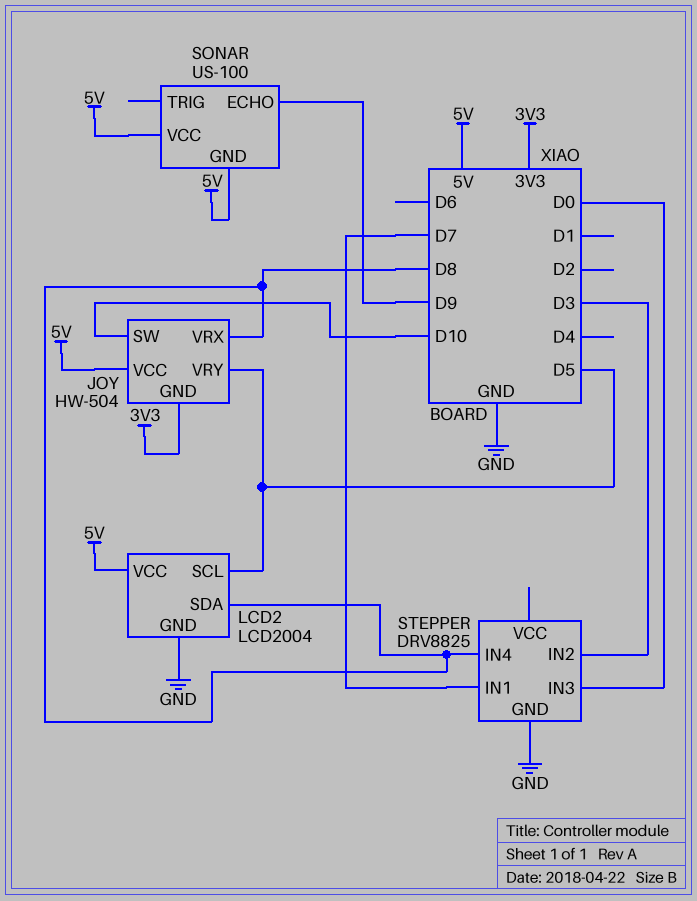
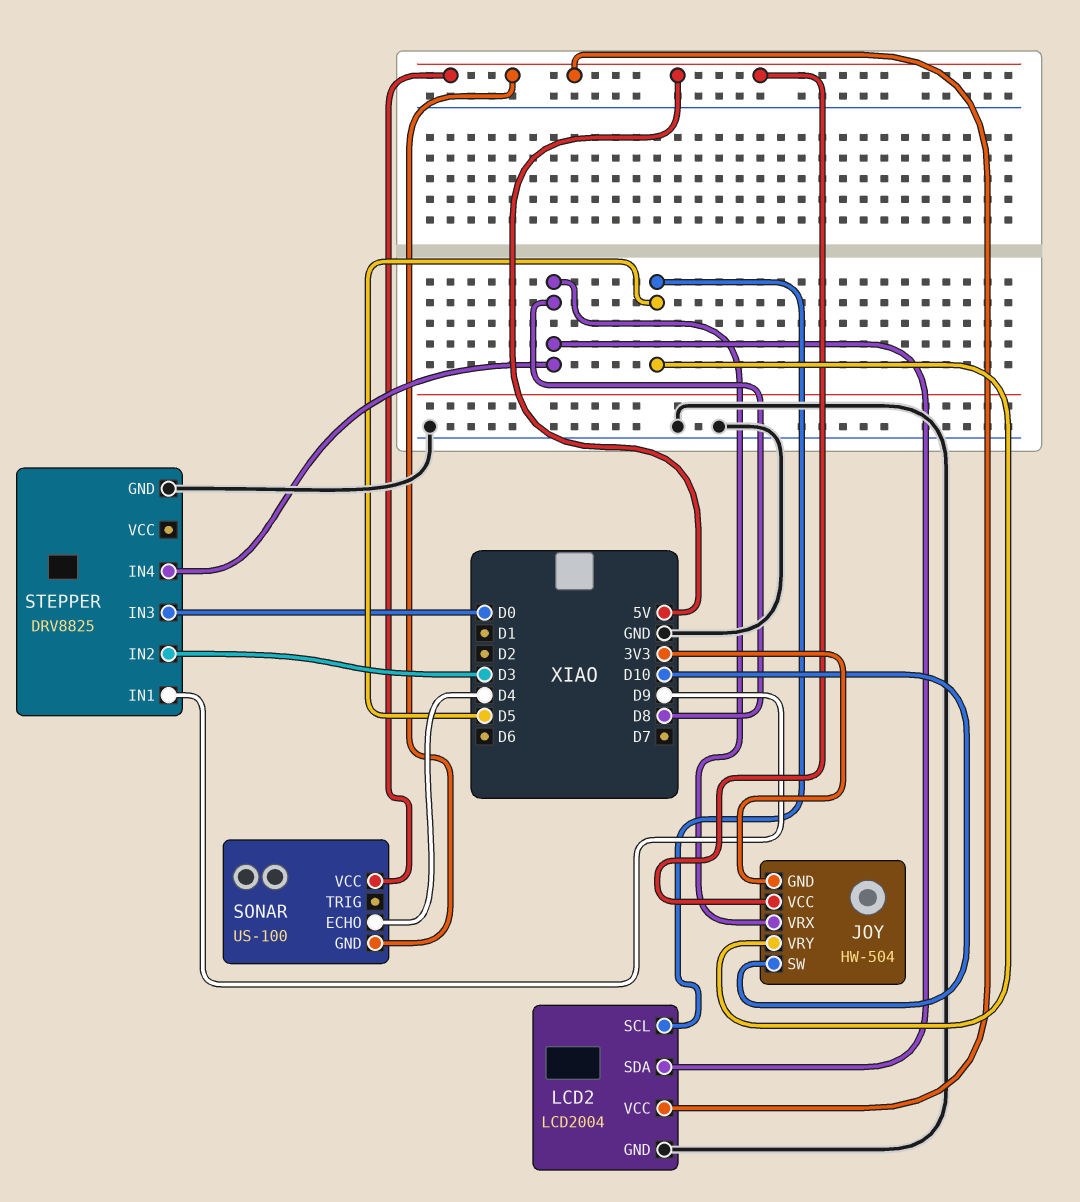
SONAR pin ECHO: D9 -> D4
STEPPER pin IN1: D7 -> D9

